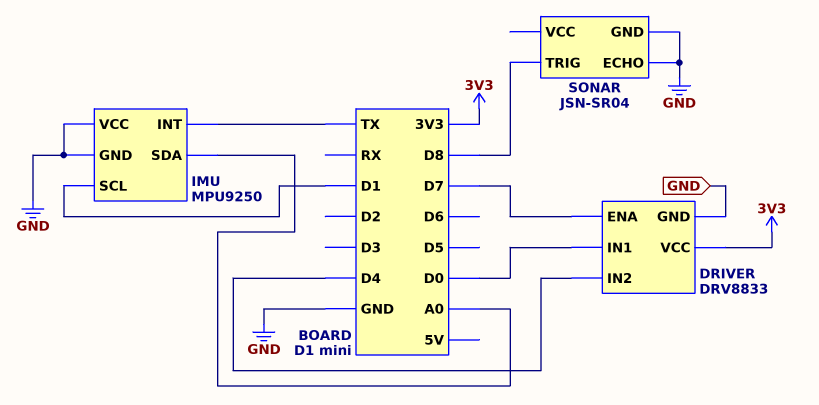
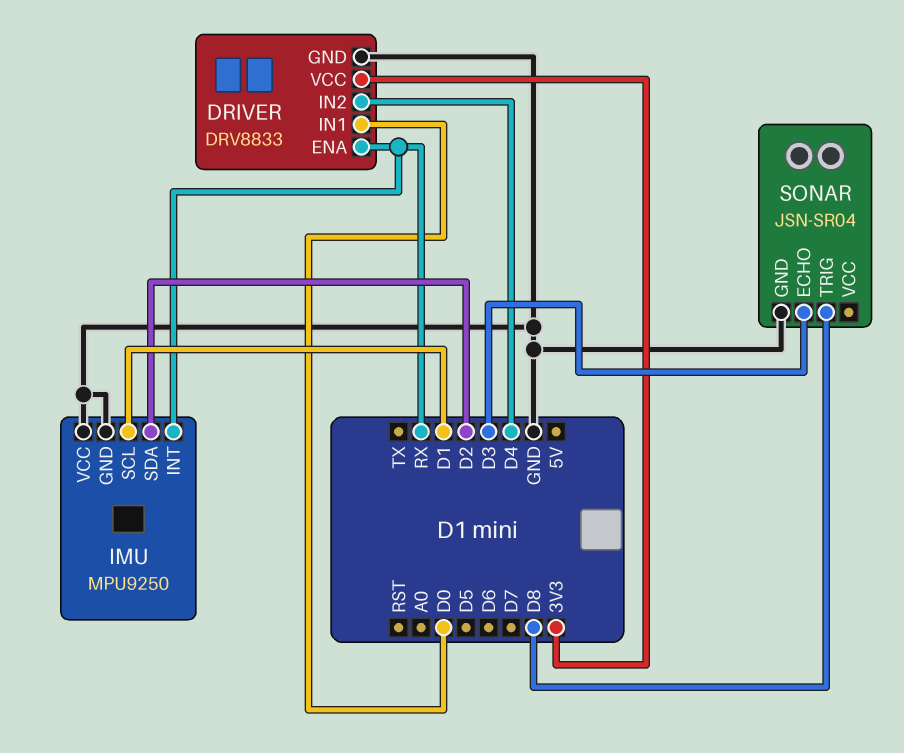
DRIVER pin ENA: D7 -> RX
IMU pin INT: TX -> RX
IMU pin SDA: A0 -> D2
SONAR pin ECHO: GND -> D3

